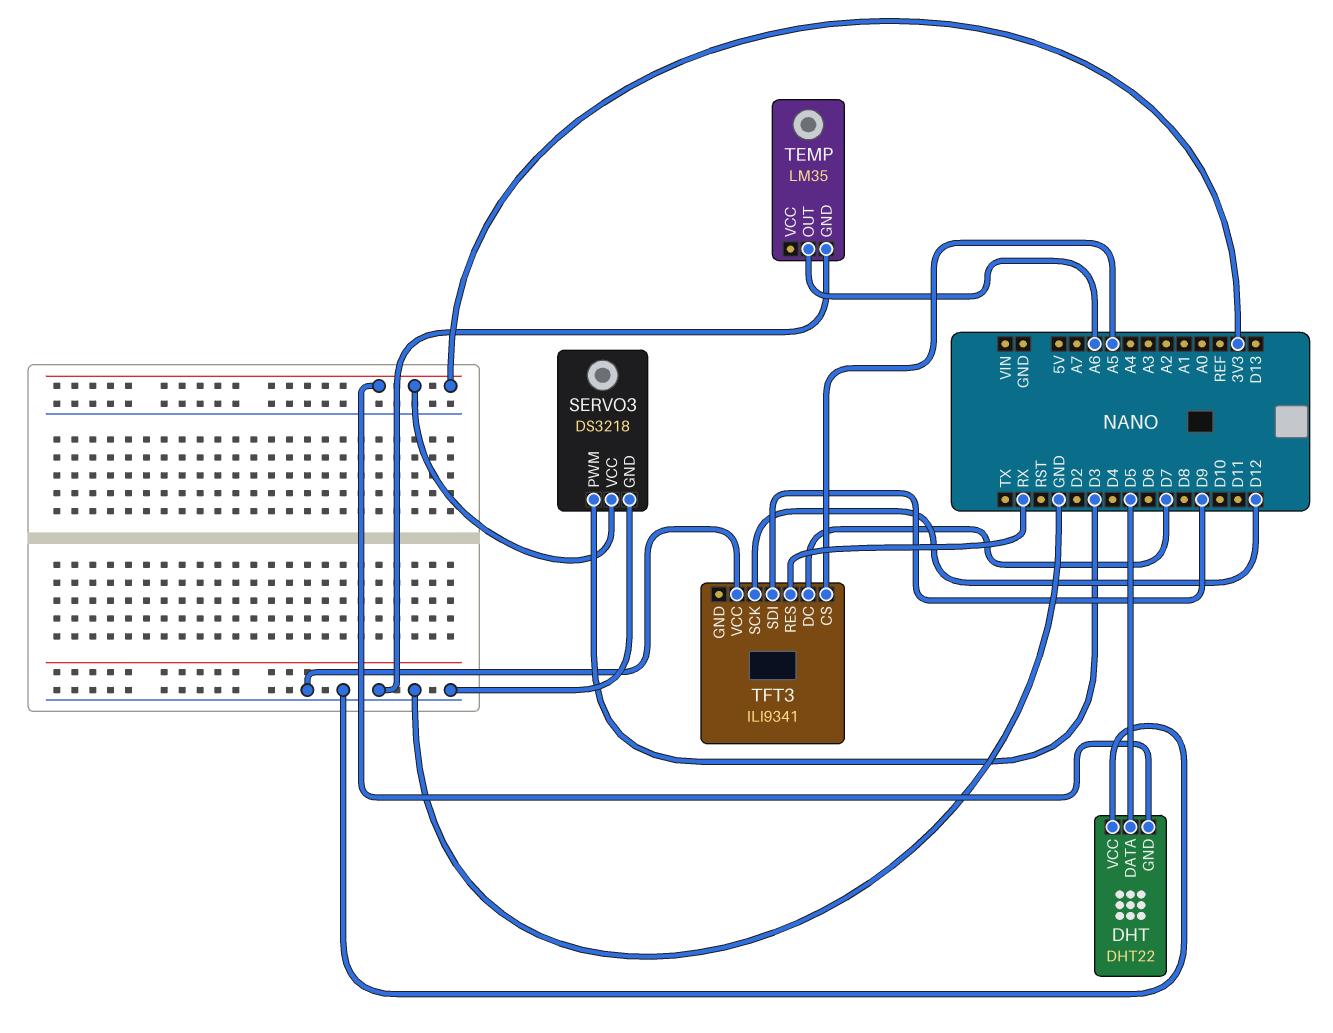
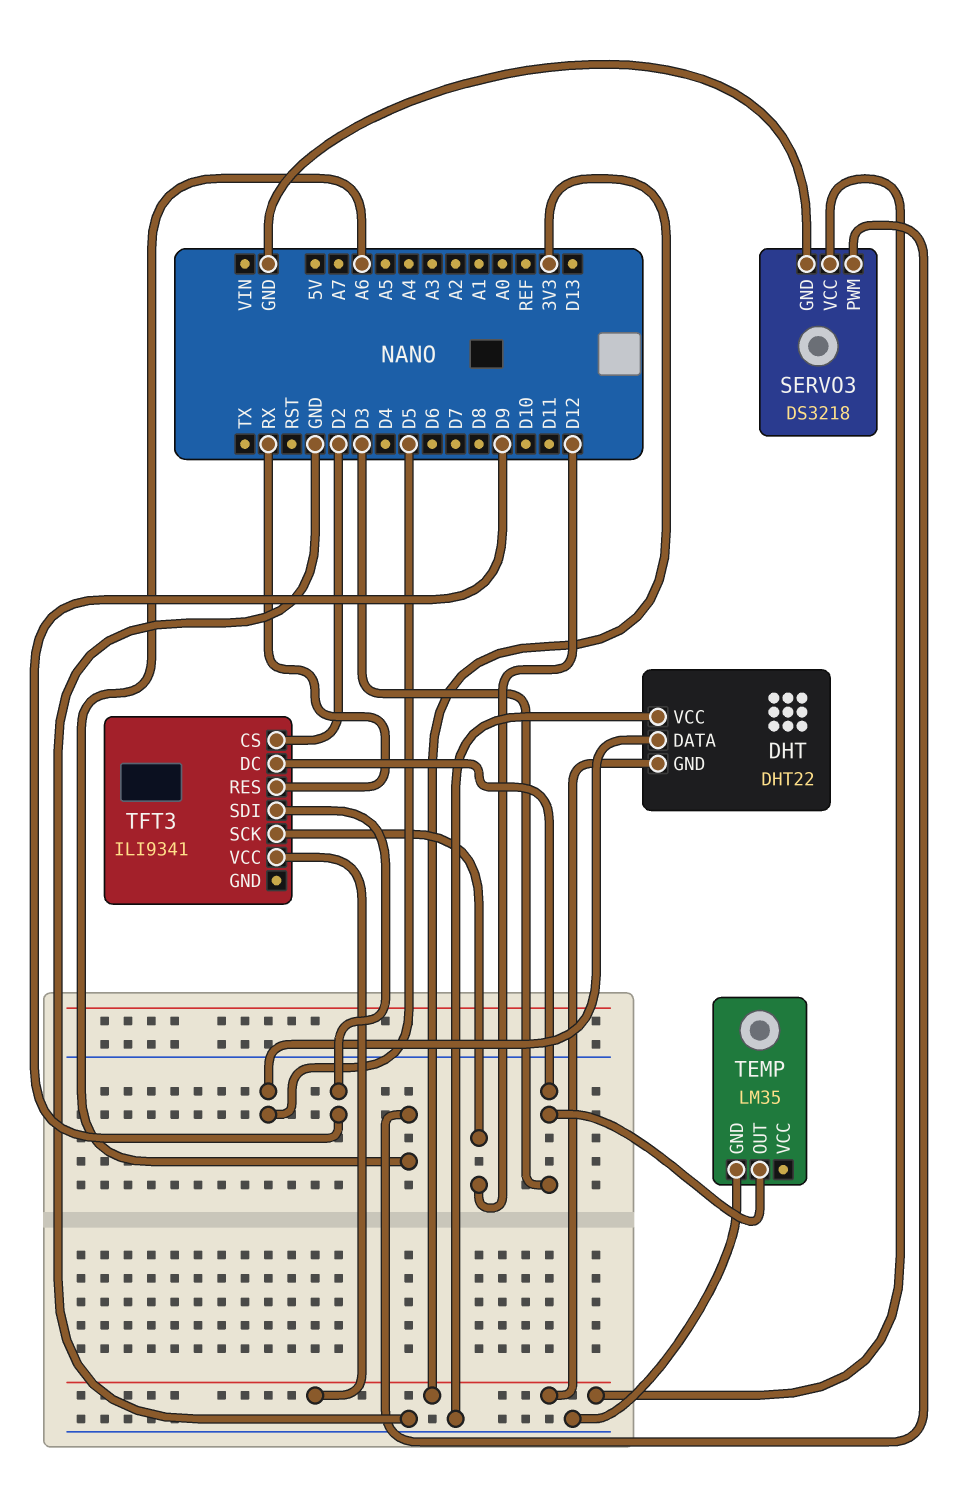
SERVO3 pin PWM: D3 -> A6
TEMP pin OUT: A6 -> D3
TFT3 pin CS: A5 -> D2
TFT3 pin DC: D7 -> D3
TFT3 pin VCC: GND -> 3V3

